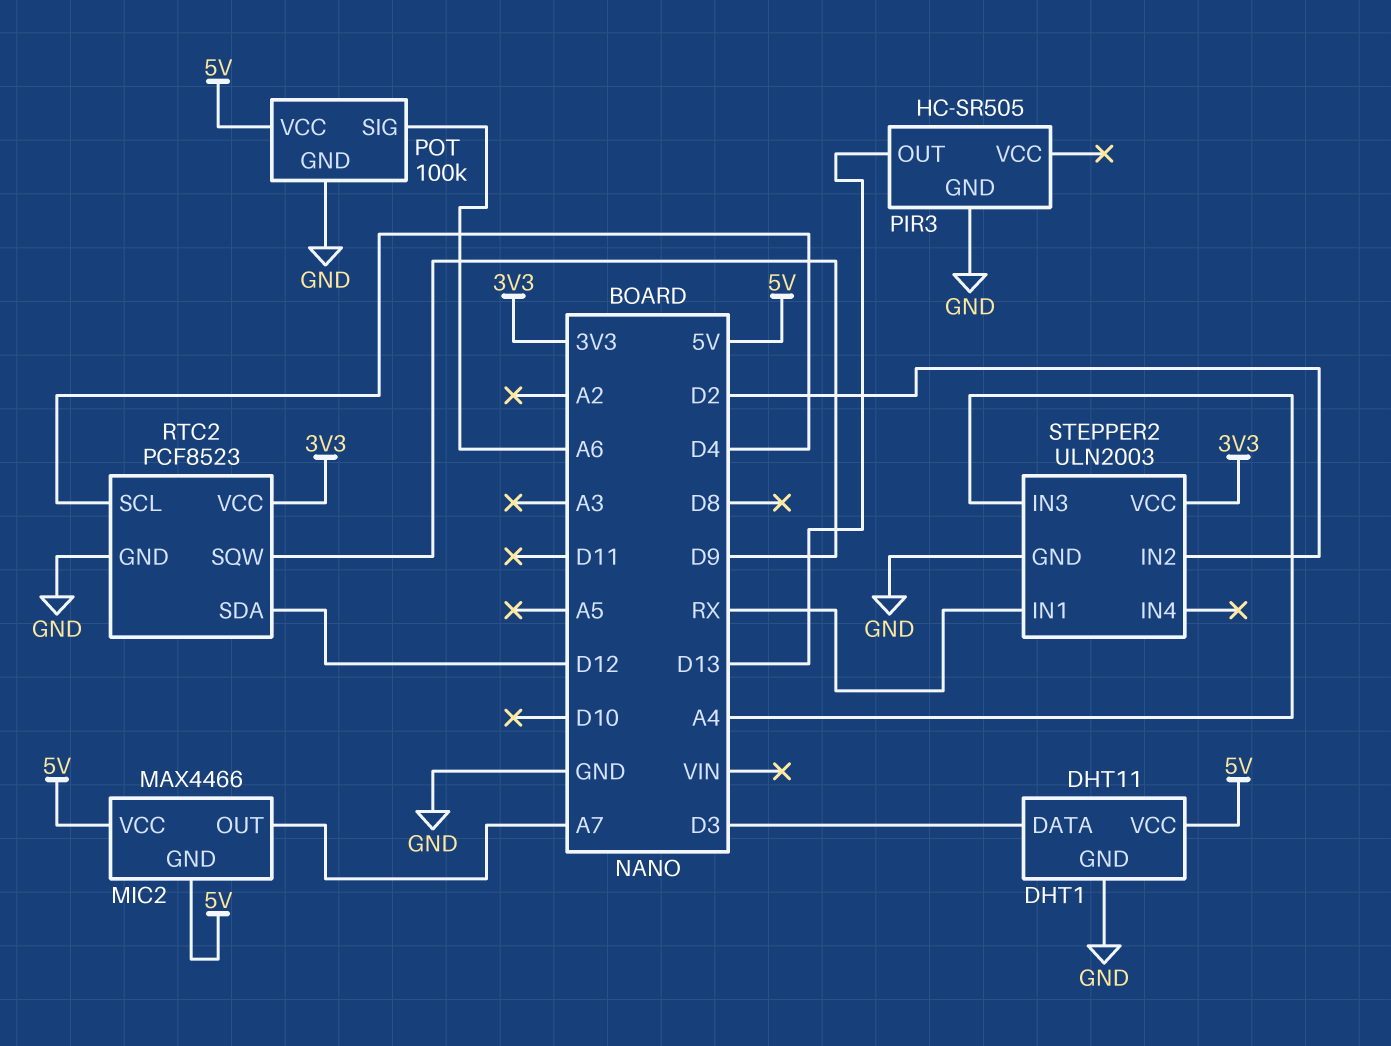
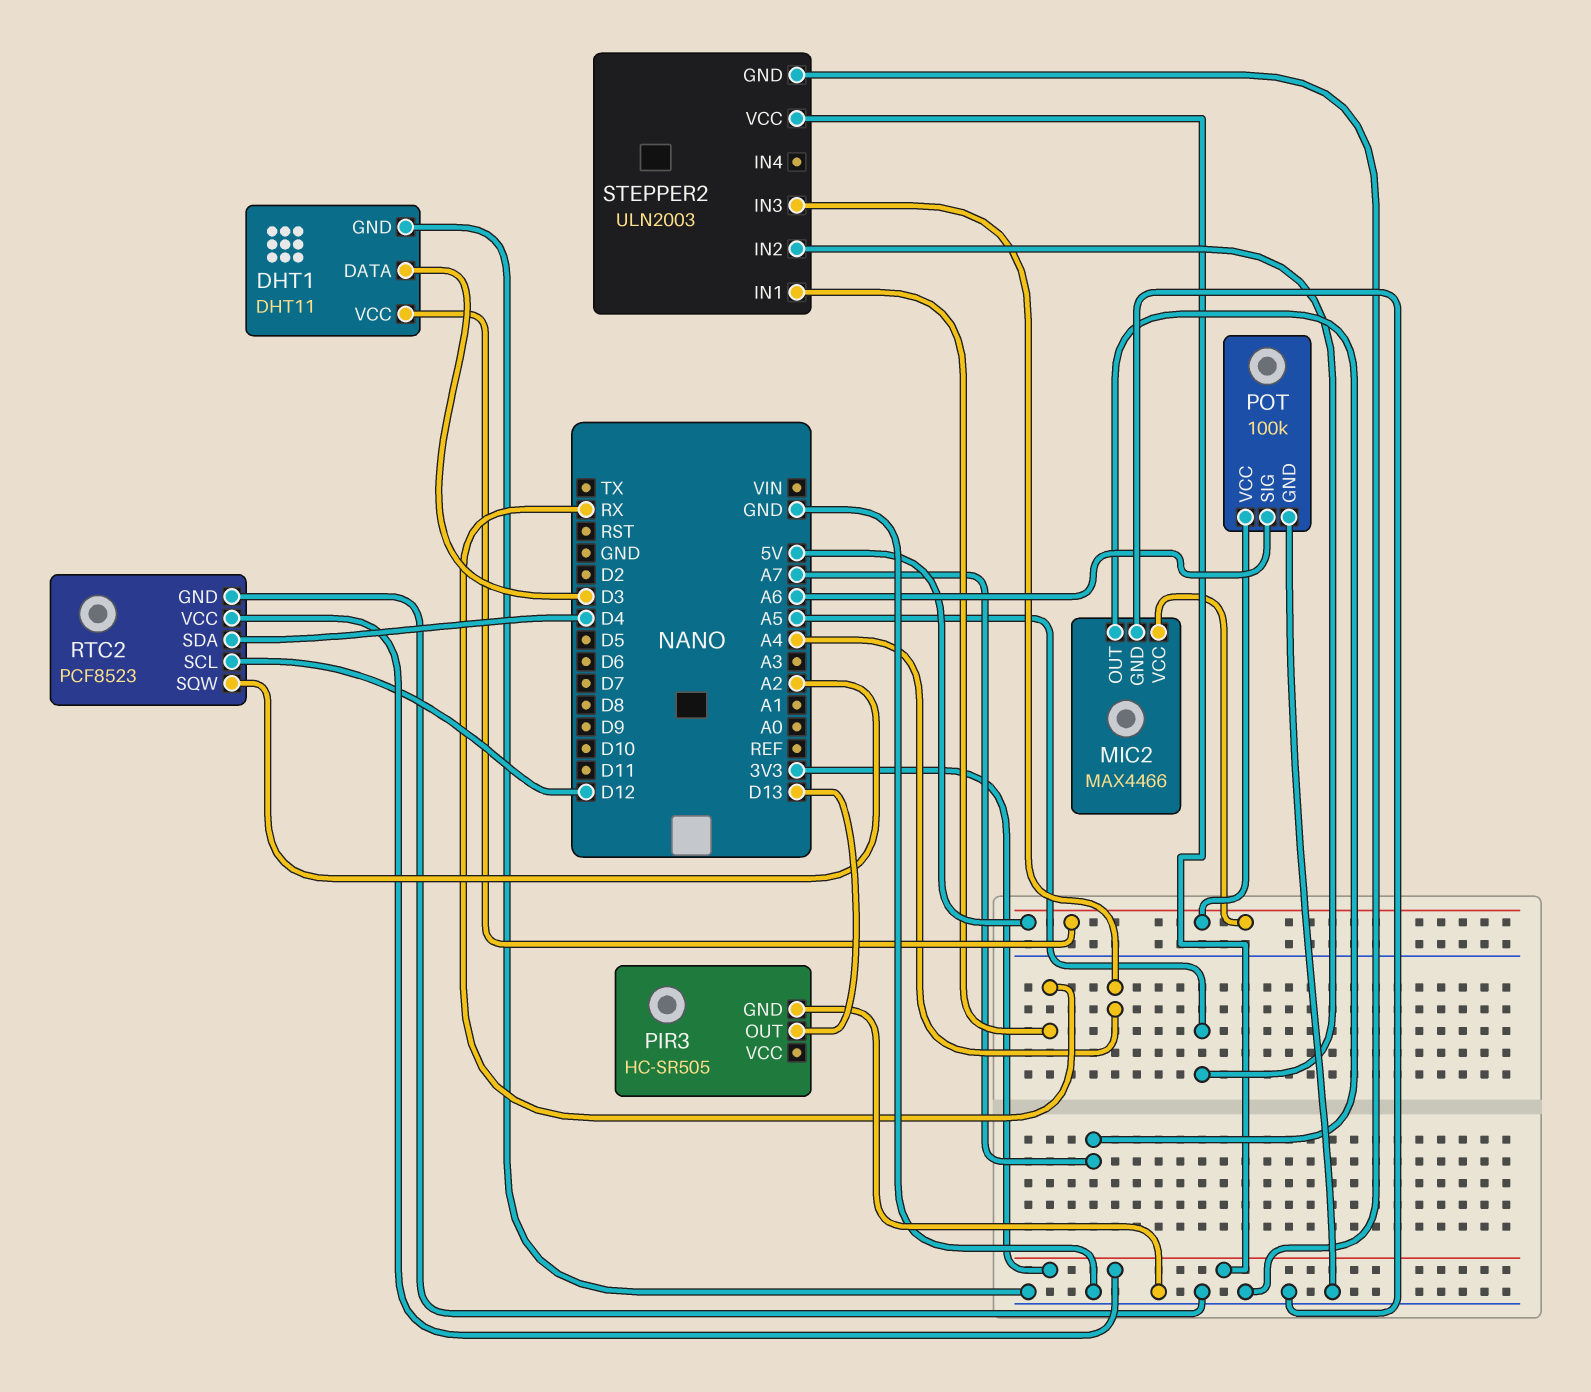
MIC2 pin GND: 5V -> GND
RTC2 pin SCL: D4 -> D12
RTC2 pin SDA: D12 -> D4
RTC2 pin SQW: D9 -> A2
STEPPER2 pin IN2: D2 -> A5

